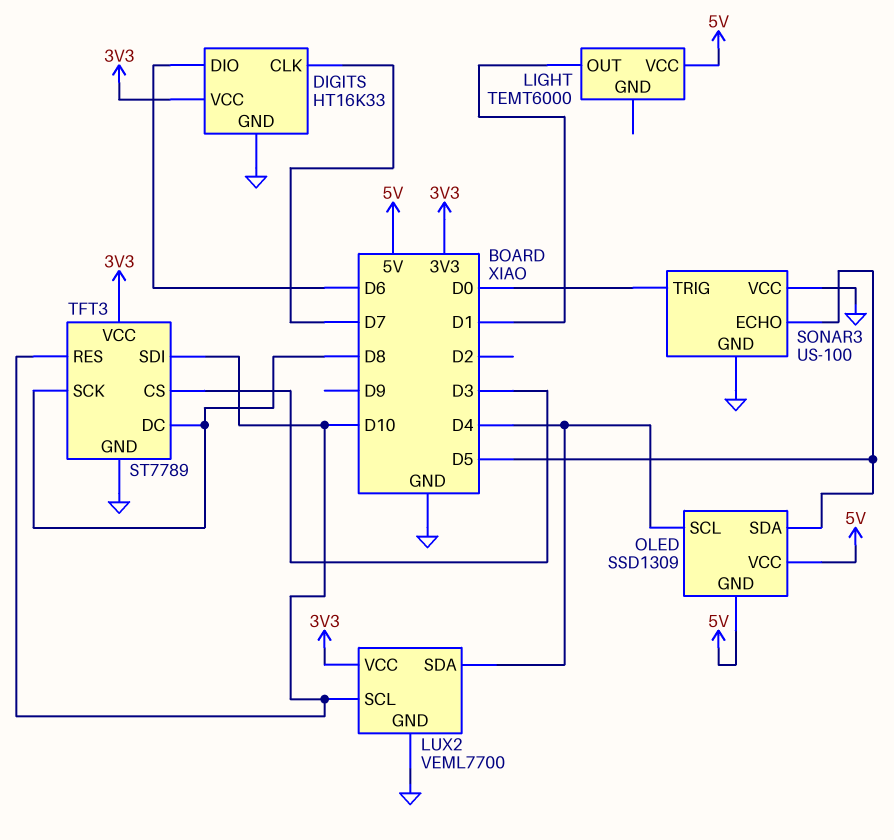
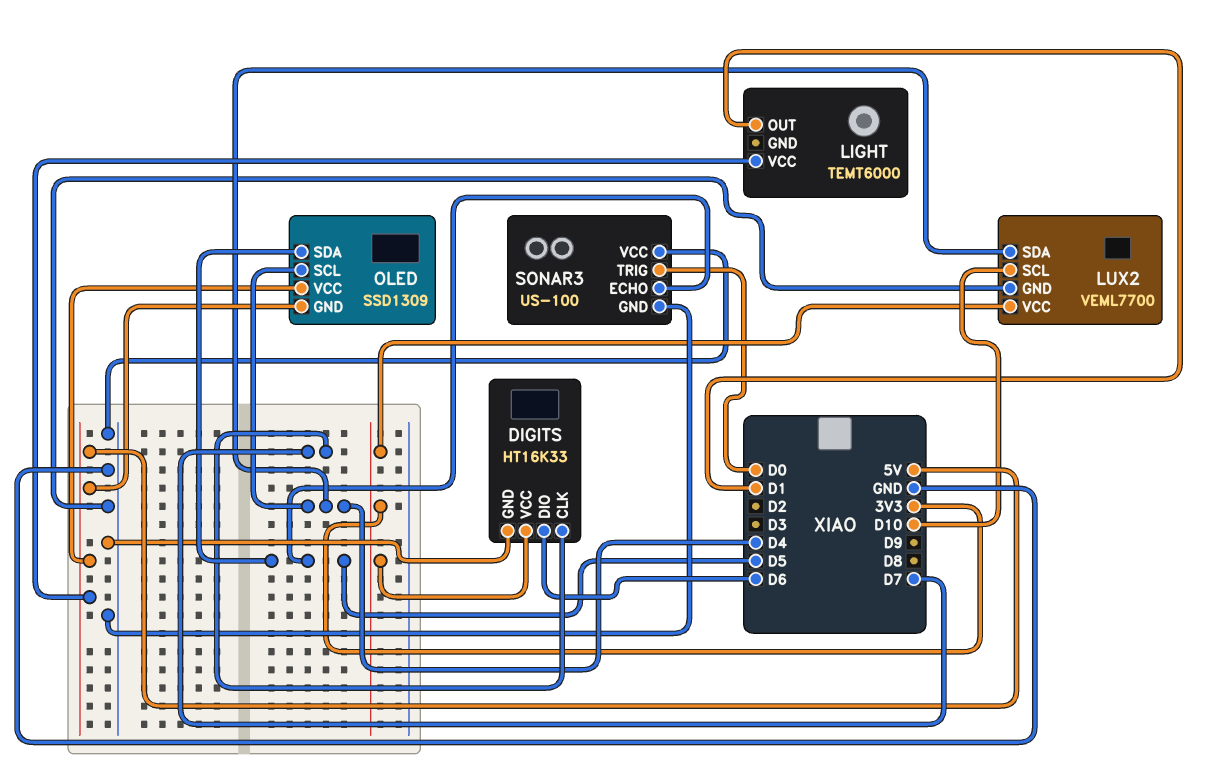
TFT3: ST7789 -> none
TFT3 pin CS: D3 -> none
TFT3 pin DC: D8 -> none
TFT3 pin GND: GND -> none
TFT3 pin RES: D10 -> none
TFT3 pin SCK: D8 -> none
TFT3 pin SDI: D10 -> none
TFT3 pin VCC: 3V3 -> none

